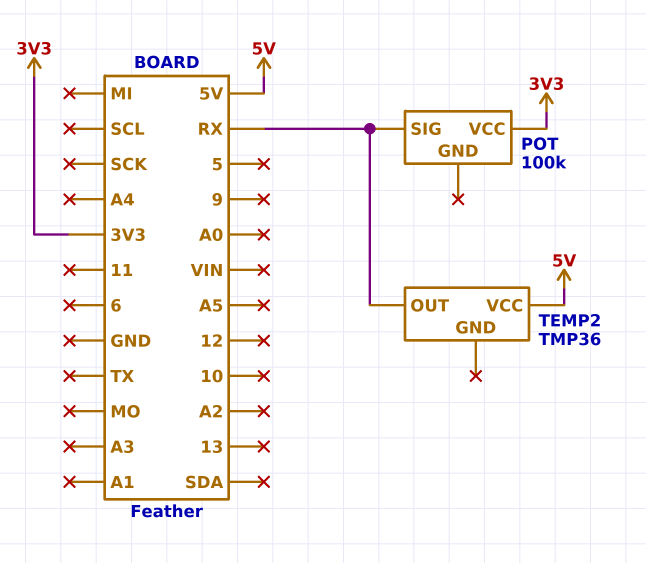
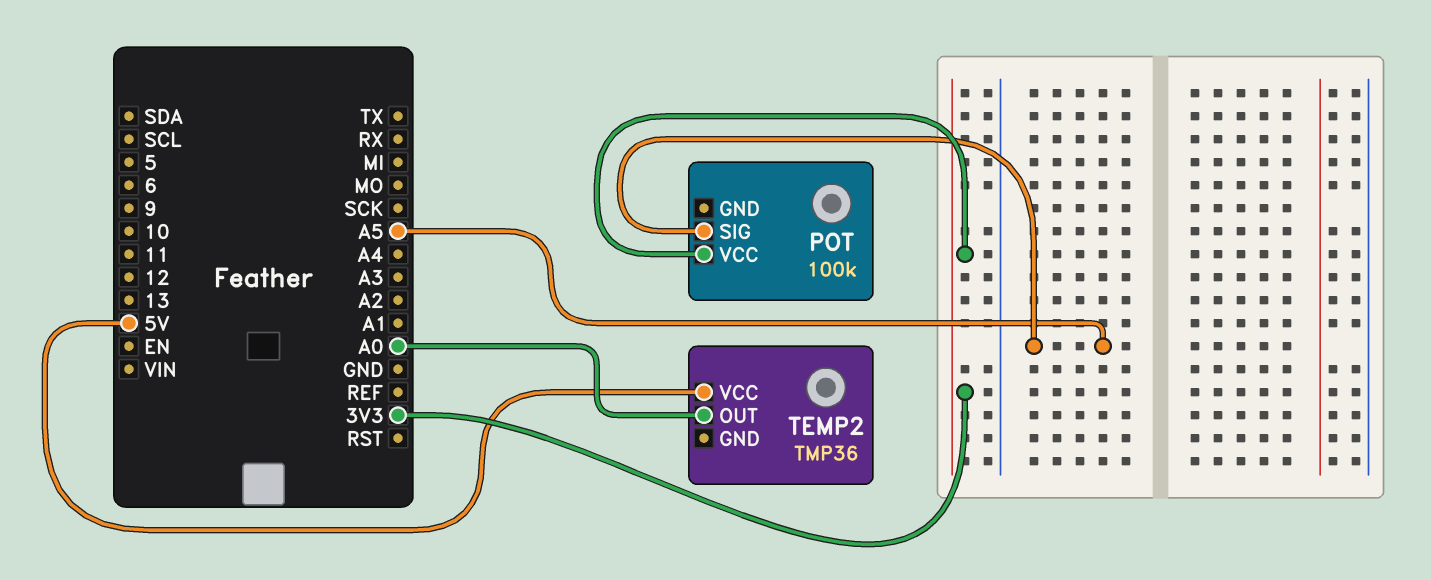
POT pin SIG: RX -> A5
TEMP2 pin OUT: RX -> A0

